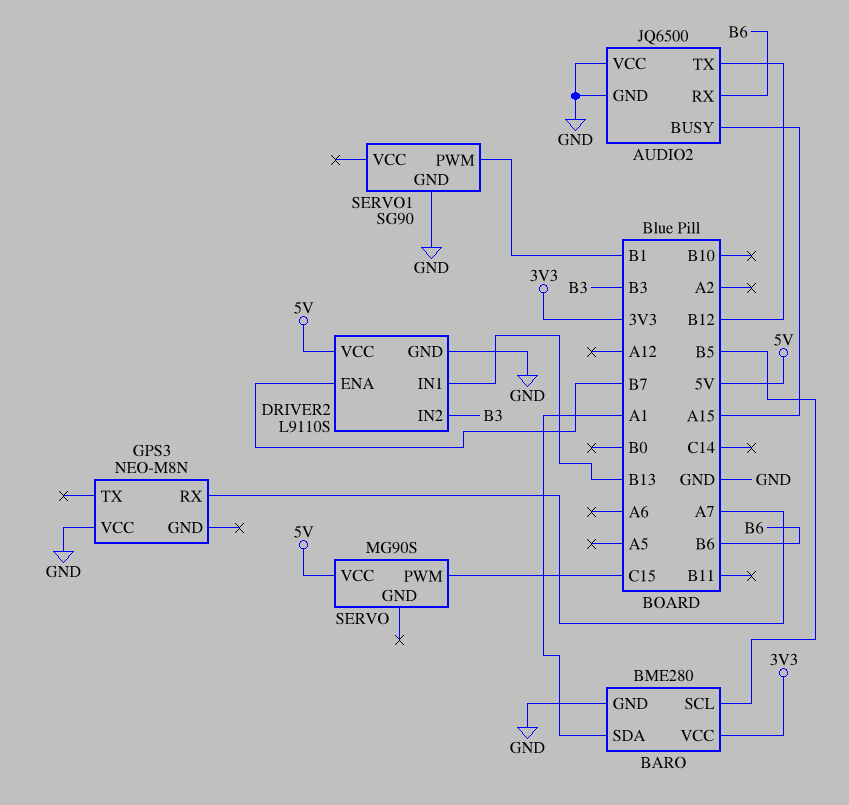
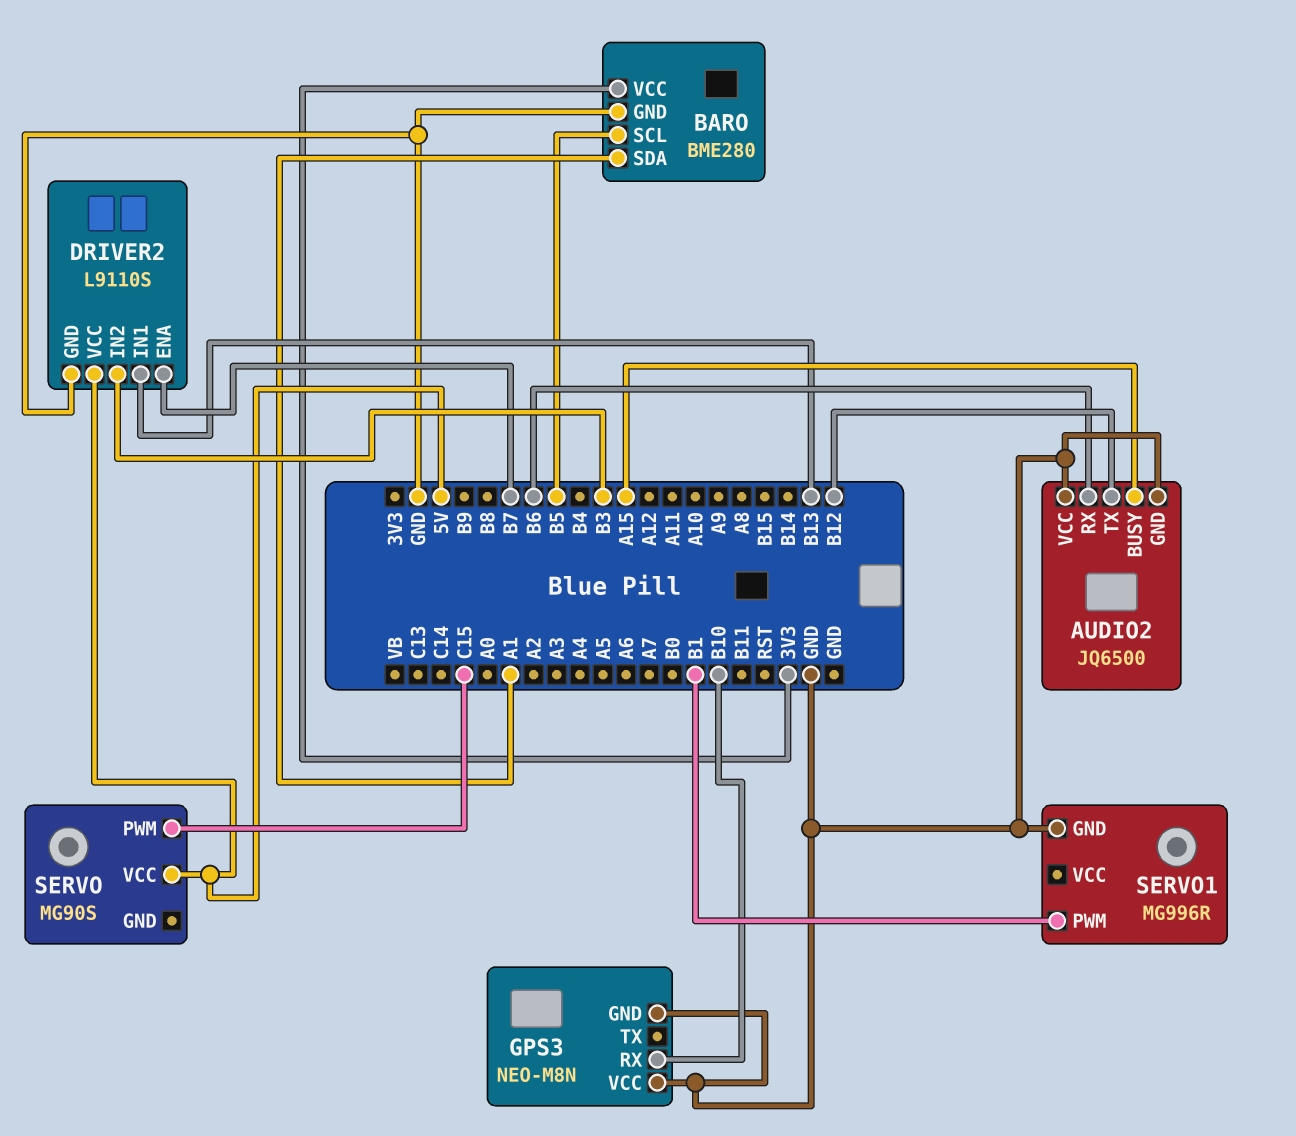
GPS3 pin GND: none -> GND
GPS3 pin RX: A7 -> B10
SERVO1: SG90 -> MG996R

